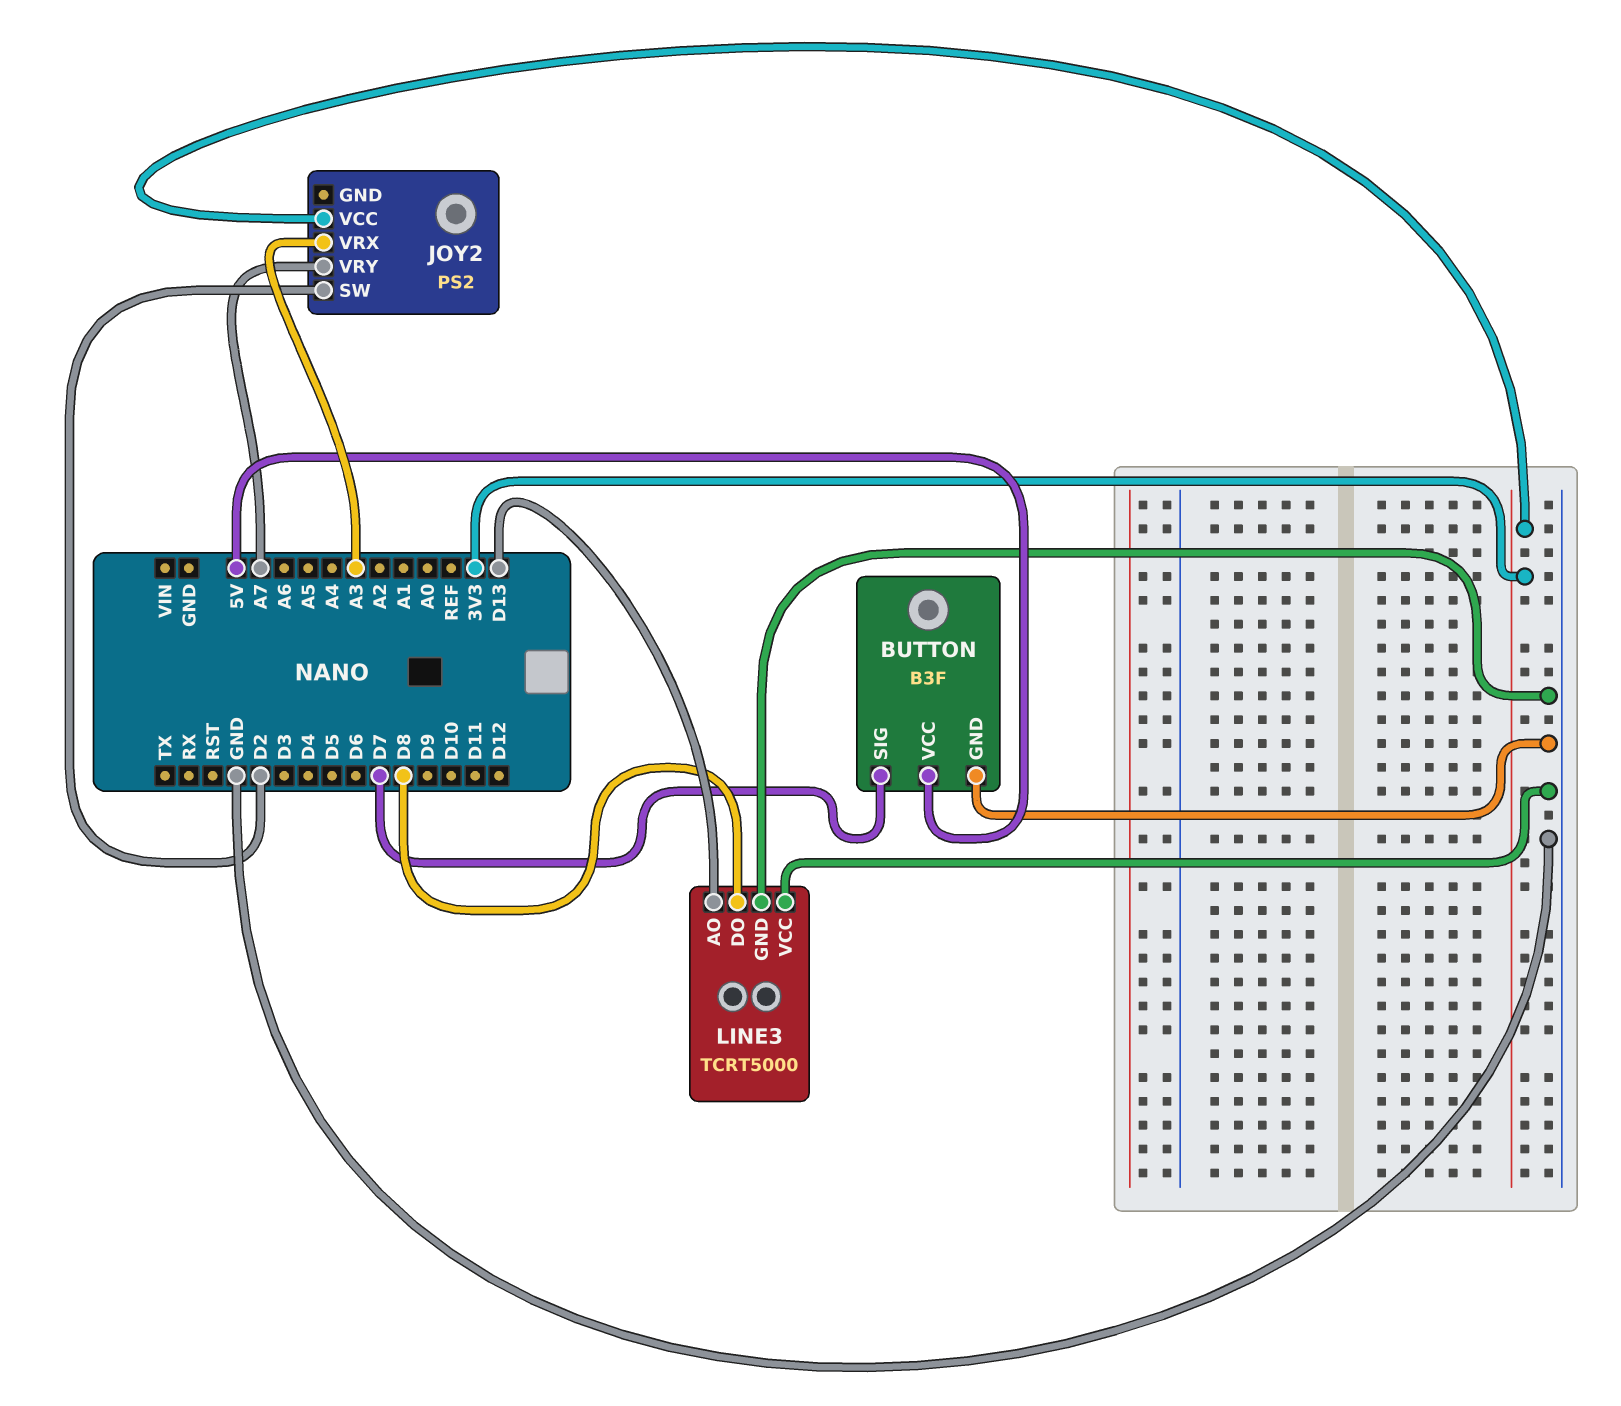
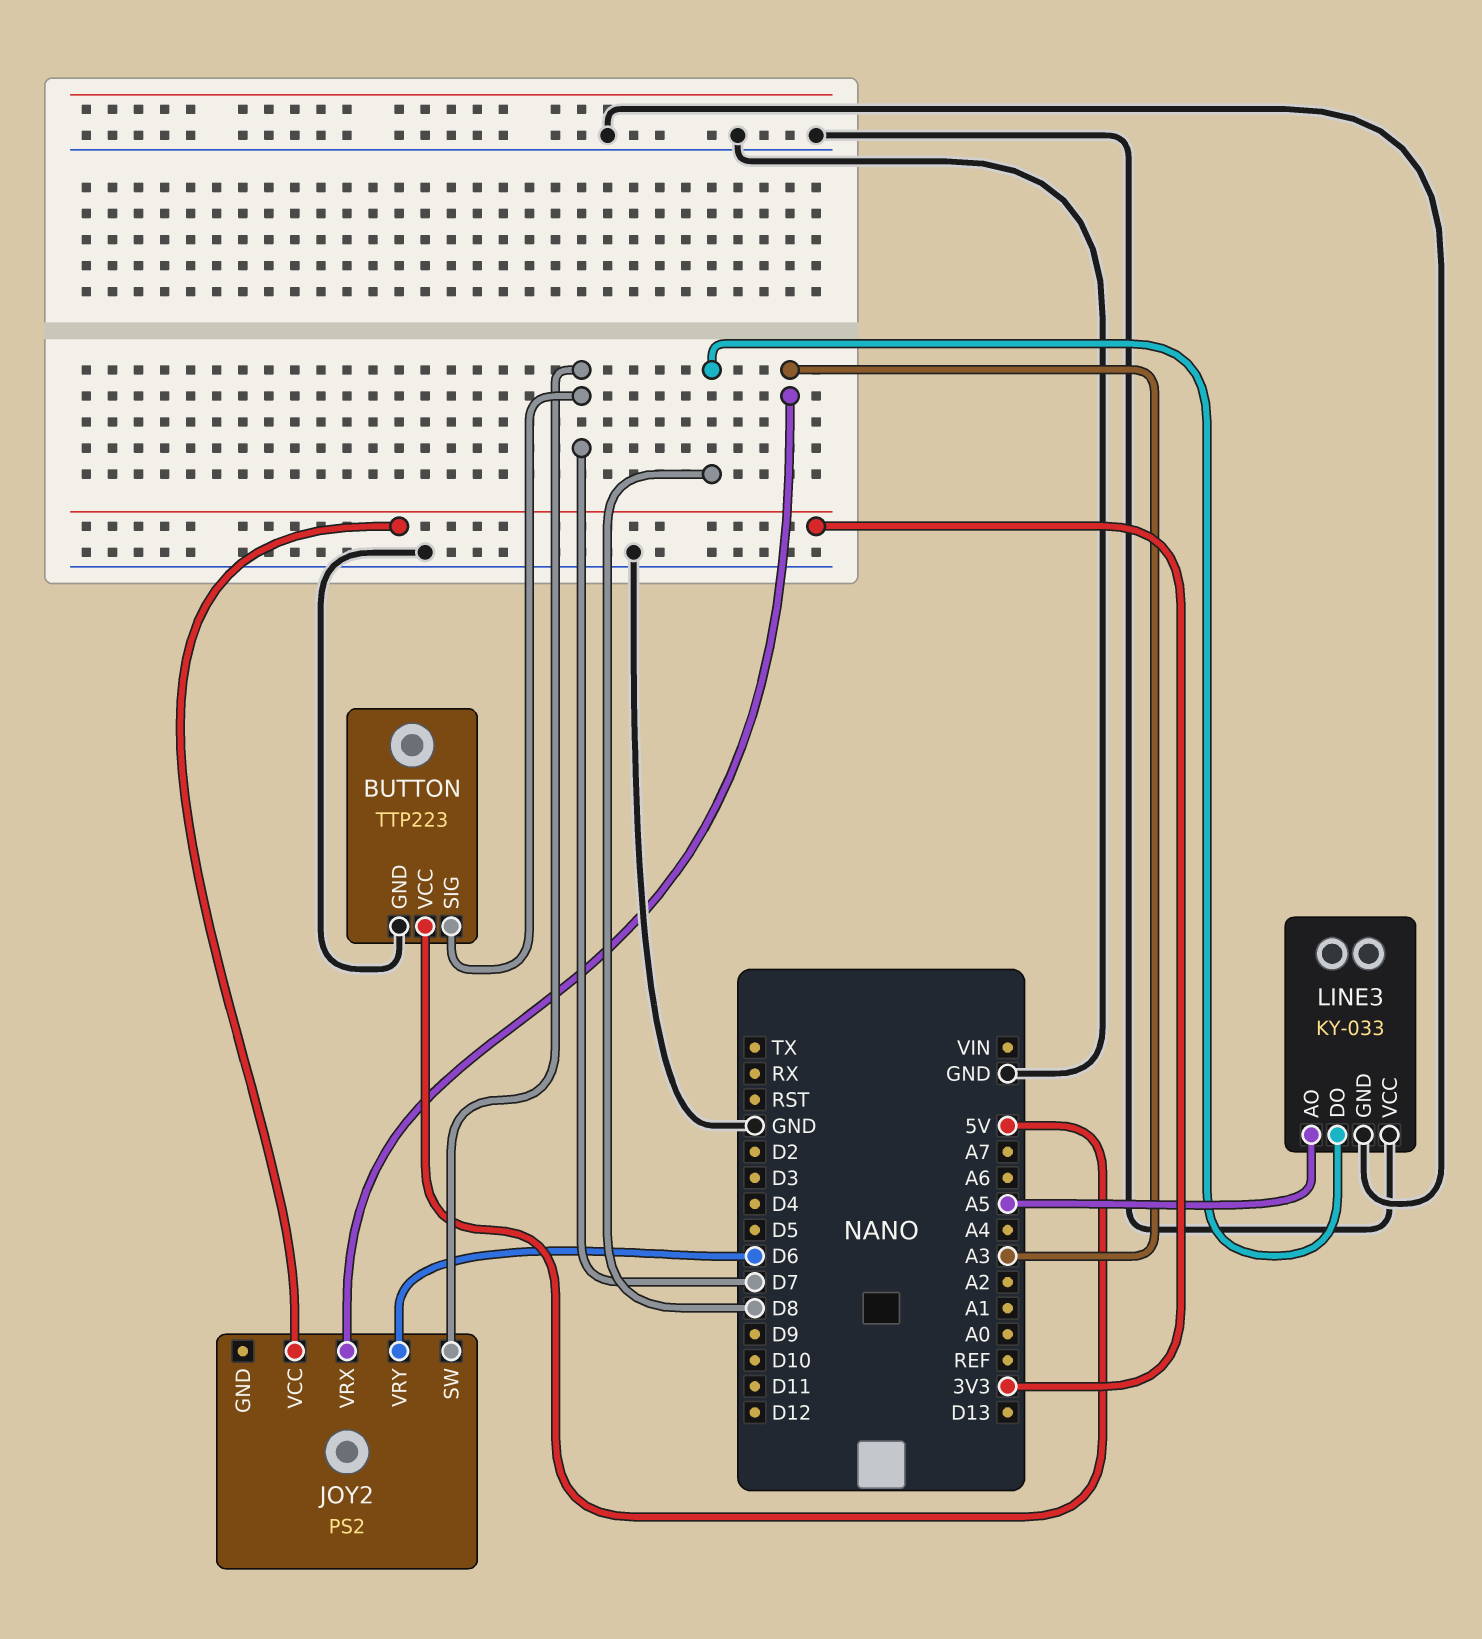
BUTTON: B3F -> TTP223
JOY2 pin SW: D2 -> D7
JOY2 pin VRY: A7 -> D6
LINE3: TCRT5000 -> KY-033
LINE3 pin AO: D13 -> A5

